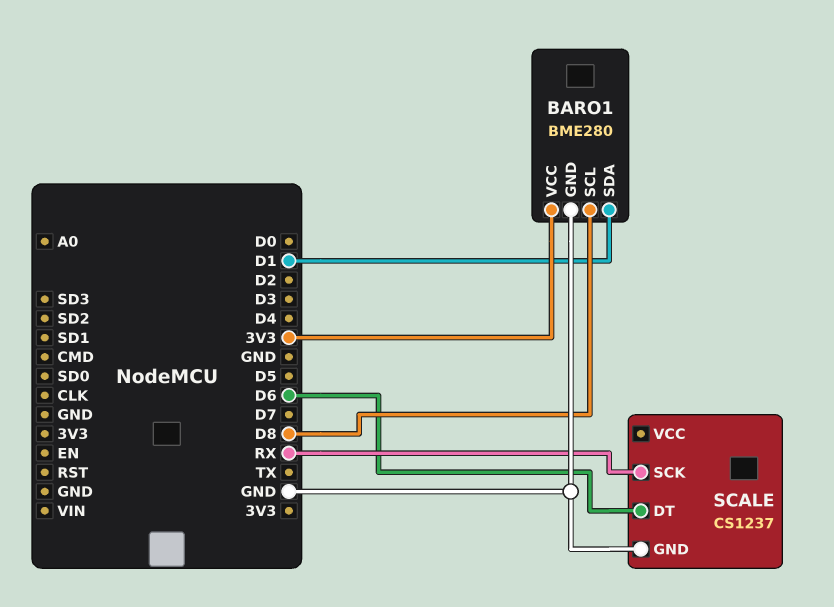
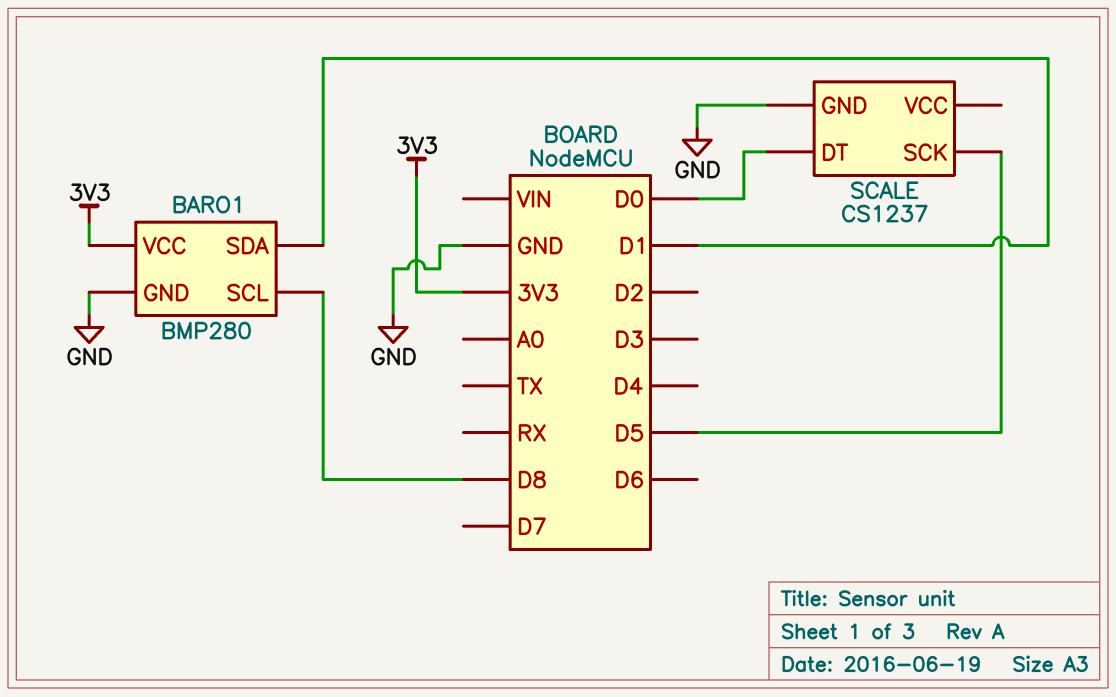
BARO1: BME280 -> BMP280
SCALE pin DT: D6 -> D0
SCALE pin SCK: RX -> D5

